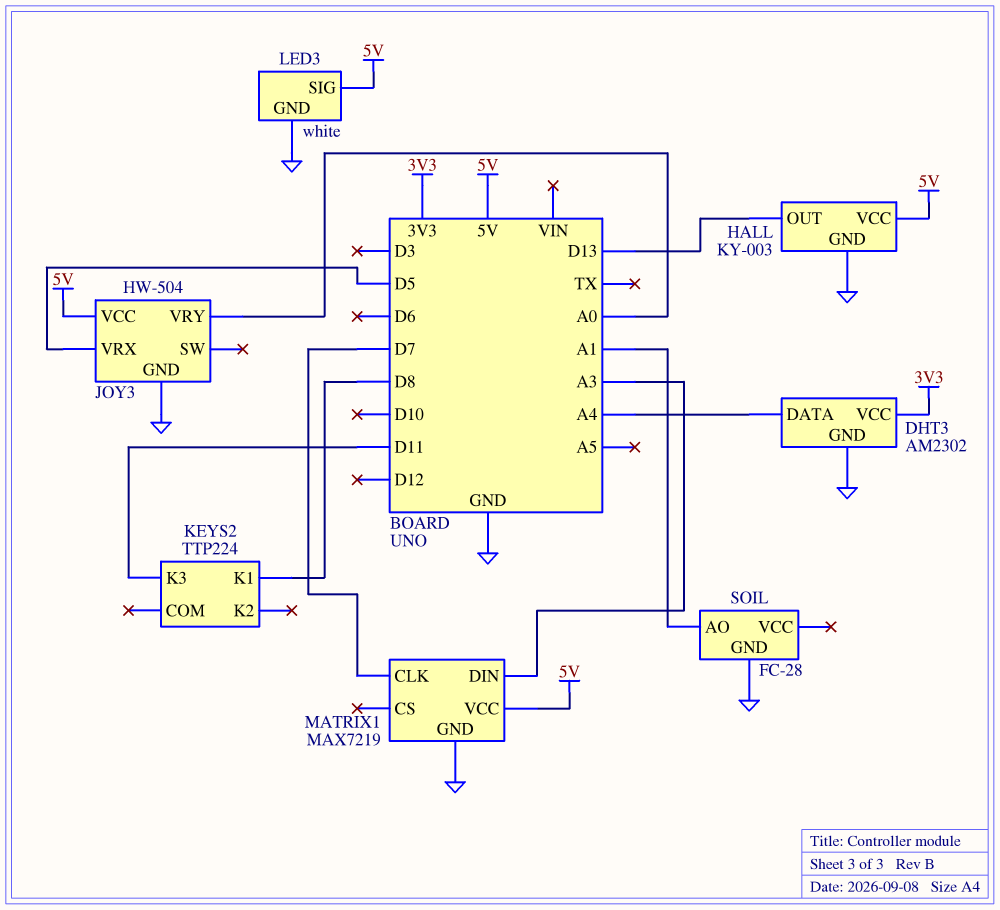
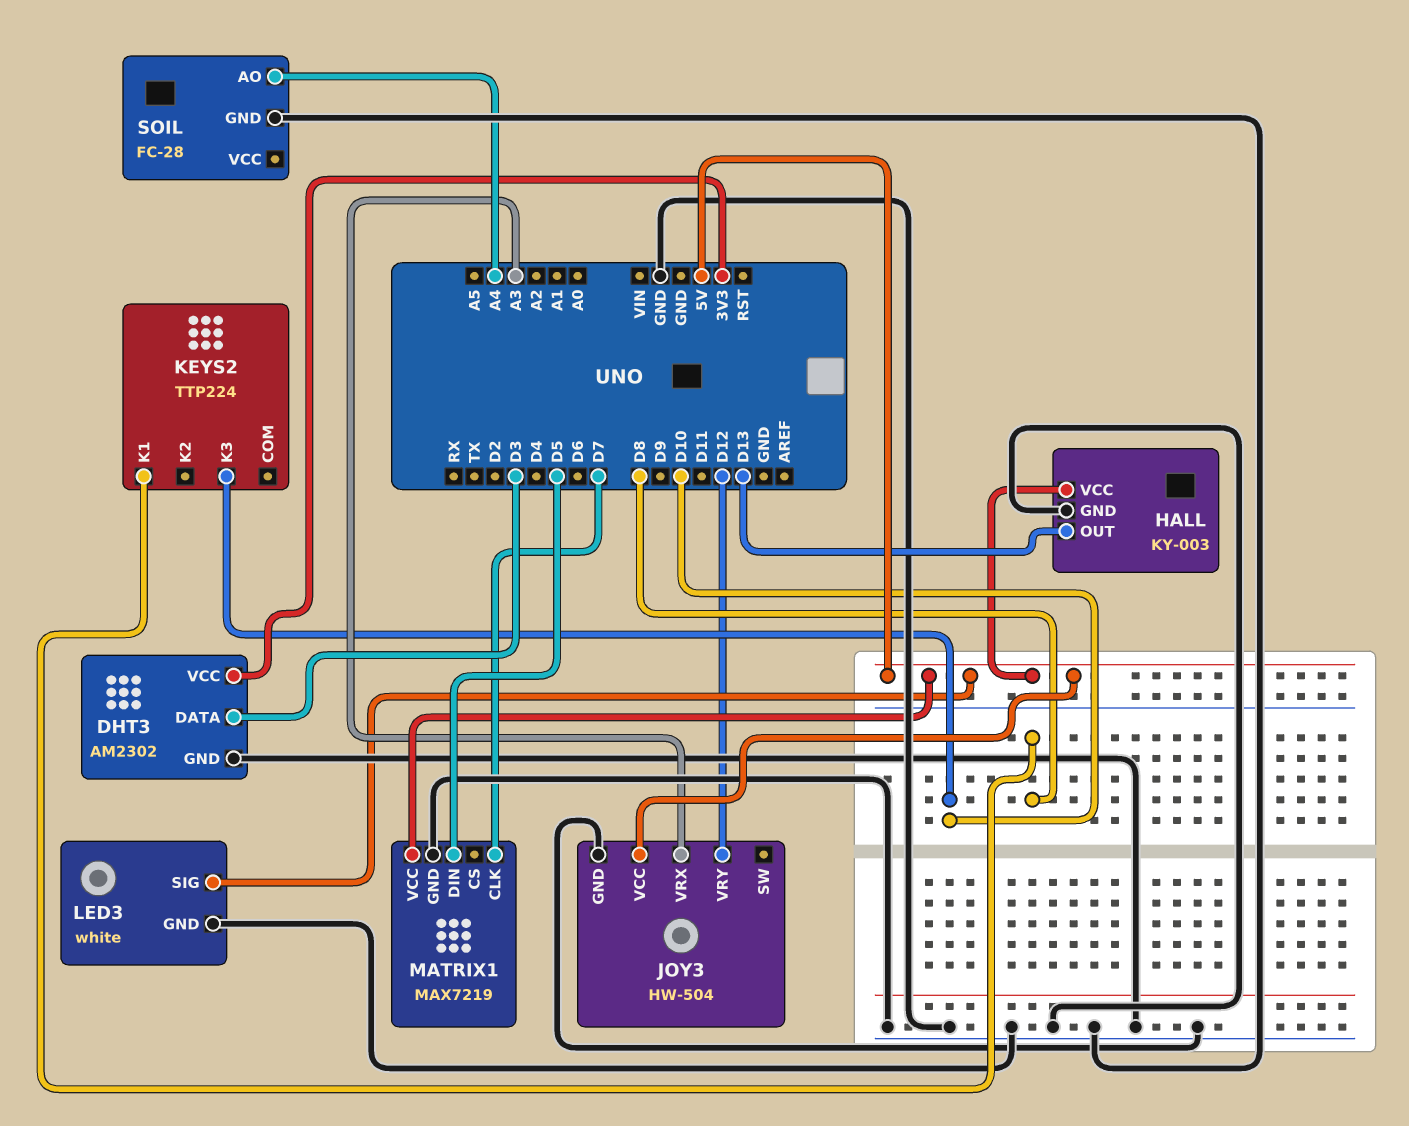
DHT3 pin DATA: A4 -> D3
JOY3 pin VRX: D5 -> A3
JOY3 pin VRY: A0 -> D12
KEYS2 pin K3: D11 -> D10
MATRIX1 pin DIN: A3 -> D5
SOIL pin AO: A1 -> A4

